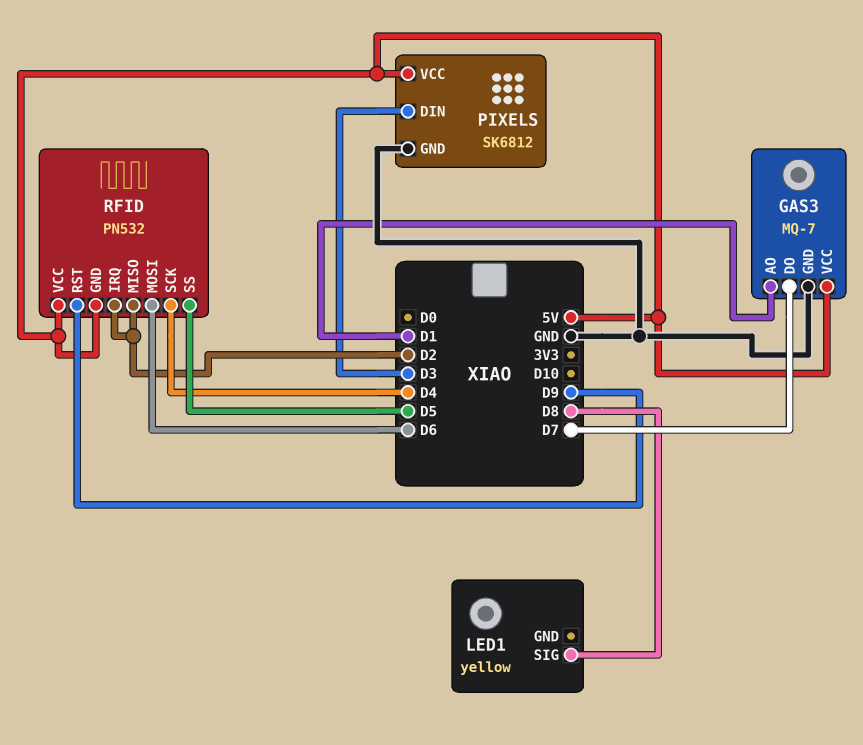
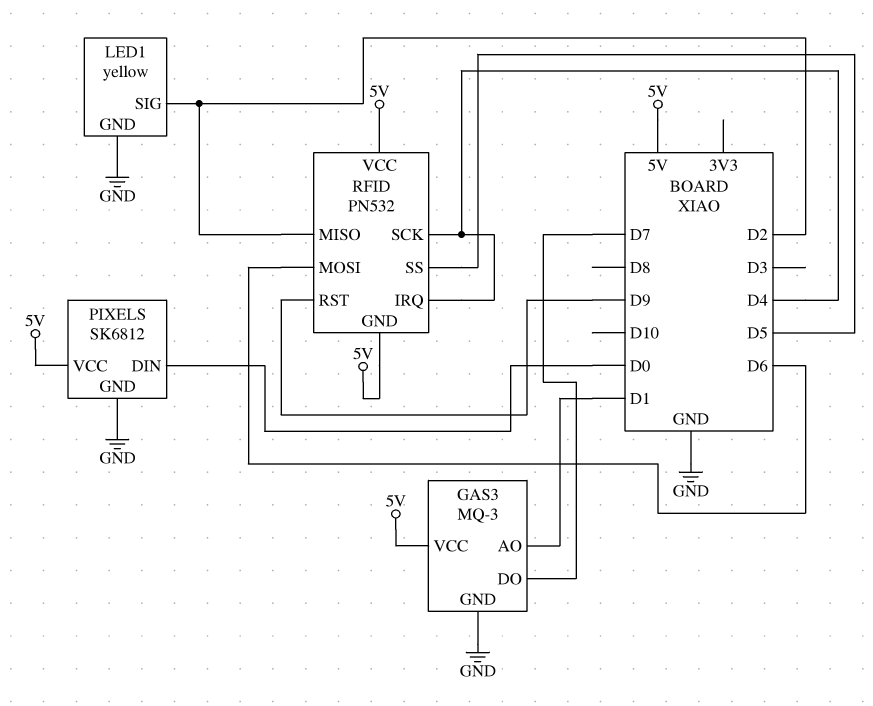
GAS3: MQ-7 -> MQ-3
LED1 pin GND: none -> GND
LED1 pin SIG: D8 -> D2
PIXELS pin DIN: D3 -> D0
RFID pin IRQ: D2 -> D4

